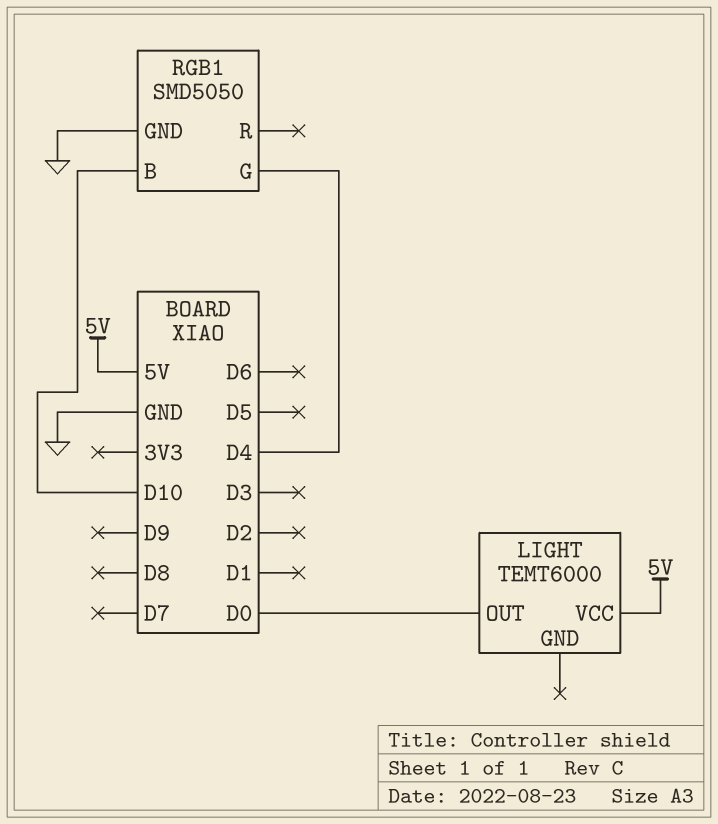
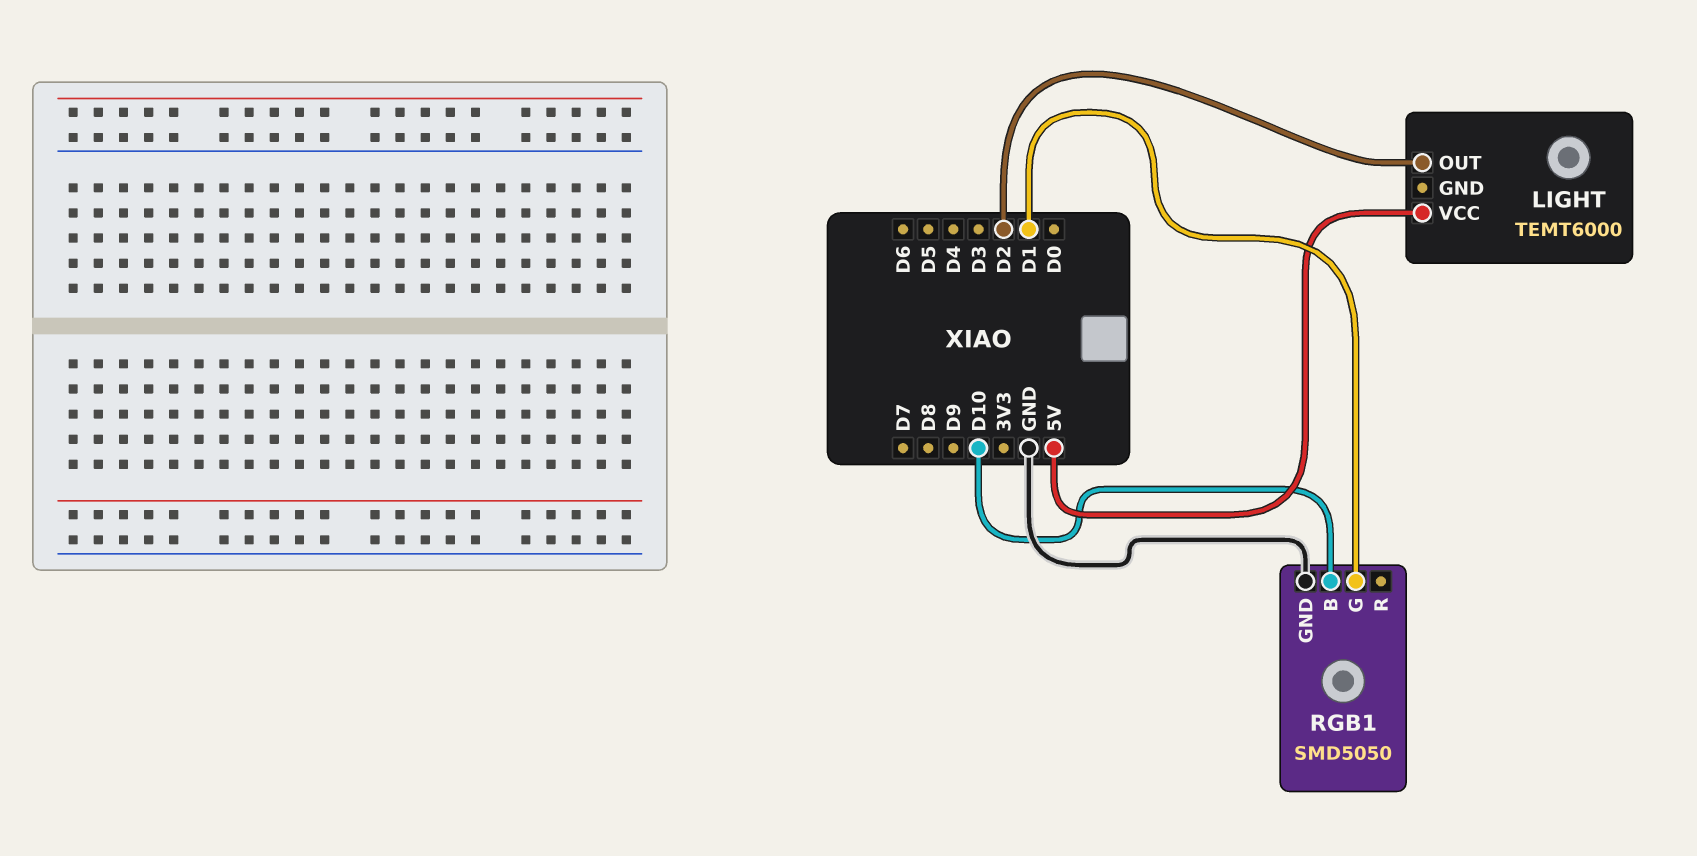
LIGHT pin OUT: D0 -> D2
RGB1 pin G: D4 -> D1

